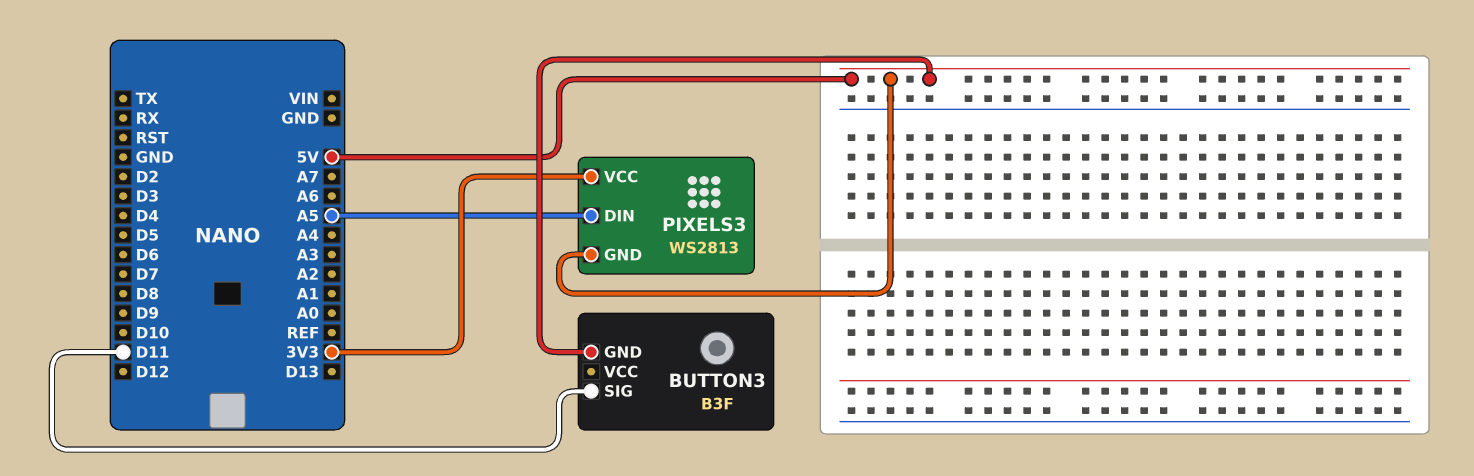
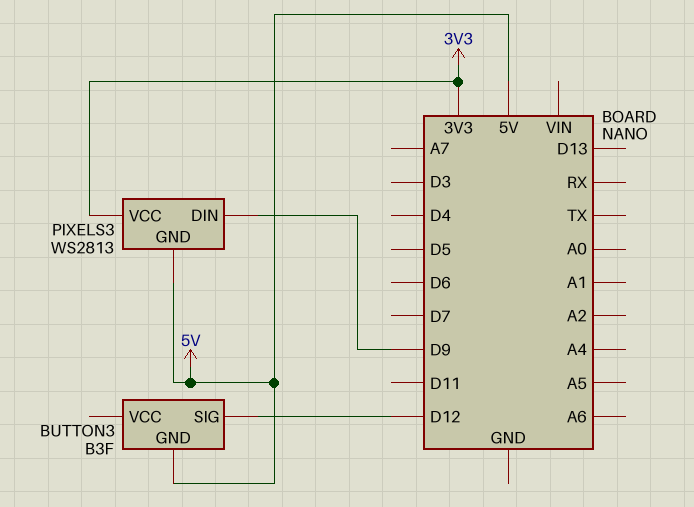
BUTTON3 pin SIG: D11 -> D12
PIXELS3 pin DIN: A5 -> D9

